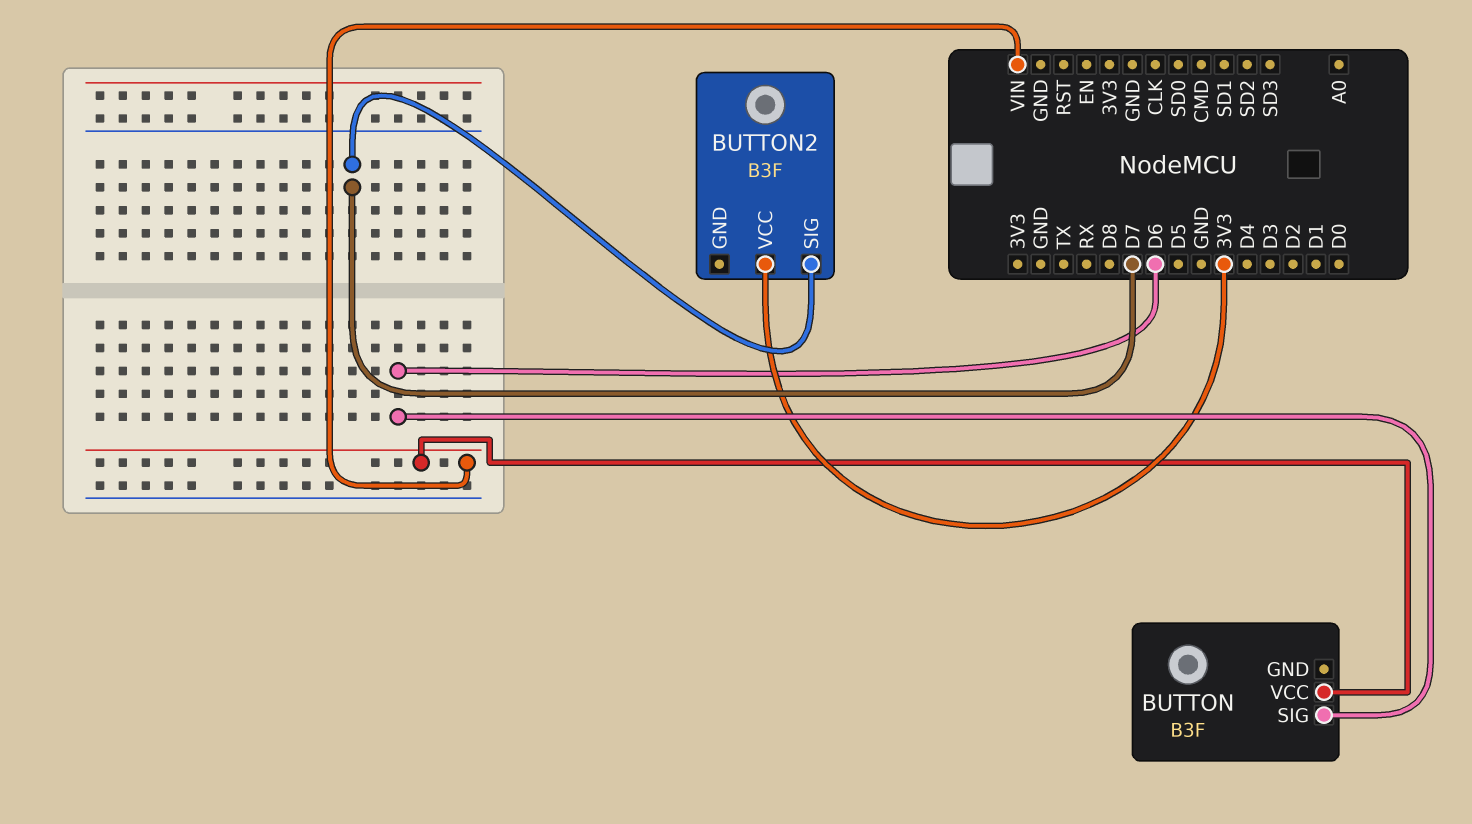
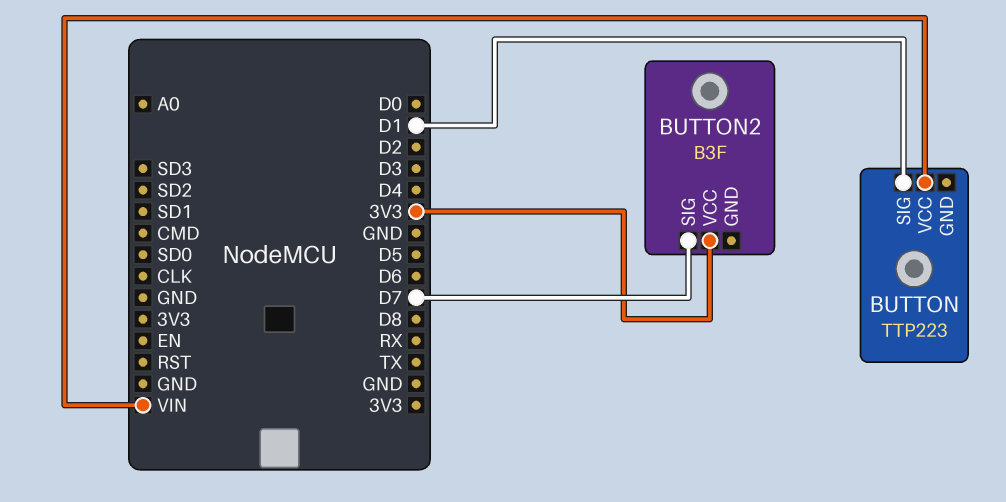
BUTTON: B3F -> TTP223
BUTTON pin SIG: D6 -> D1

